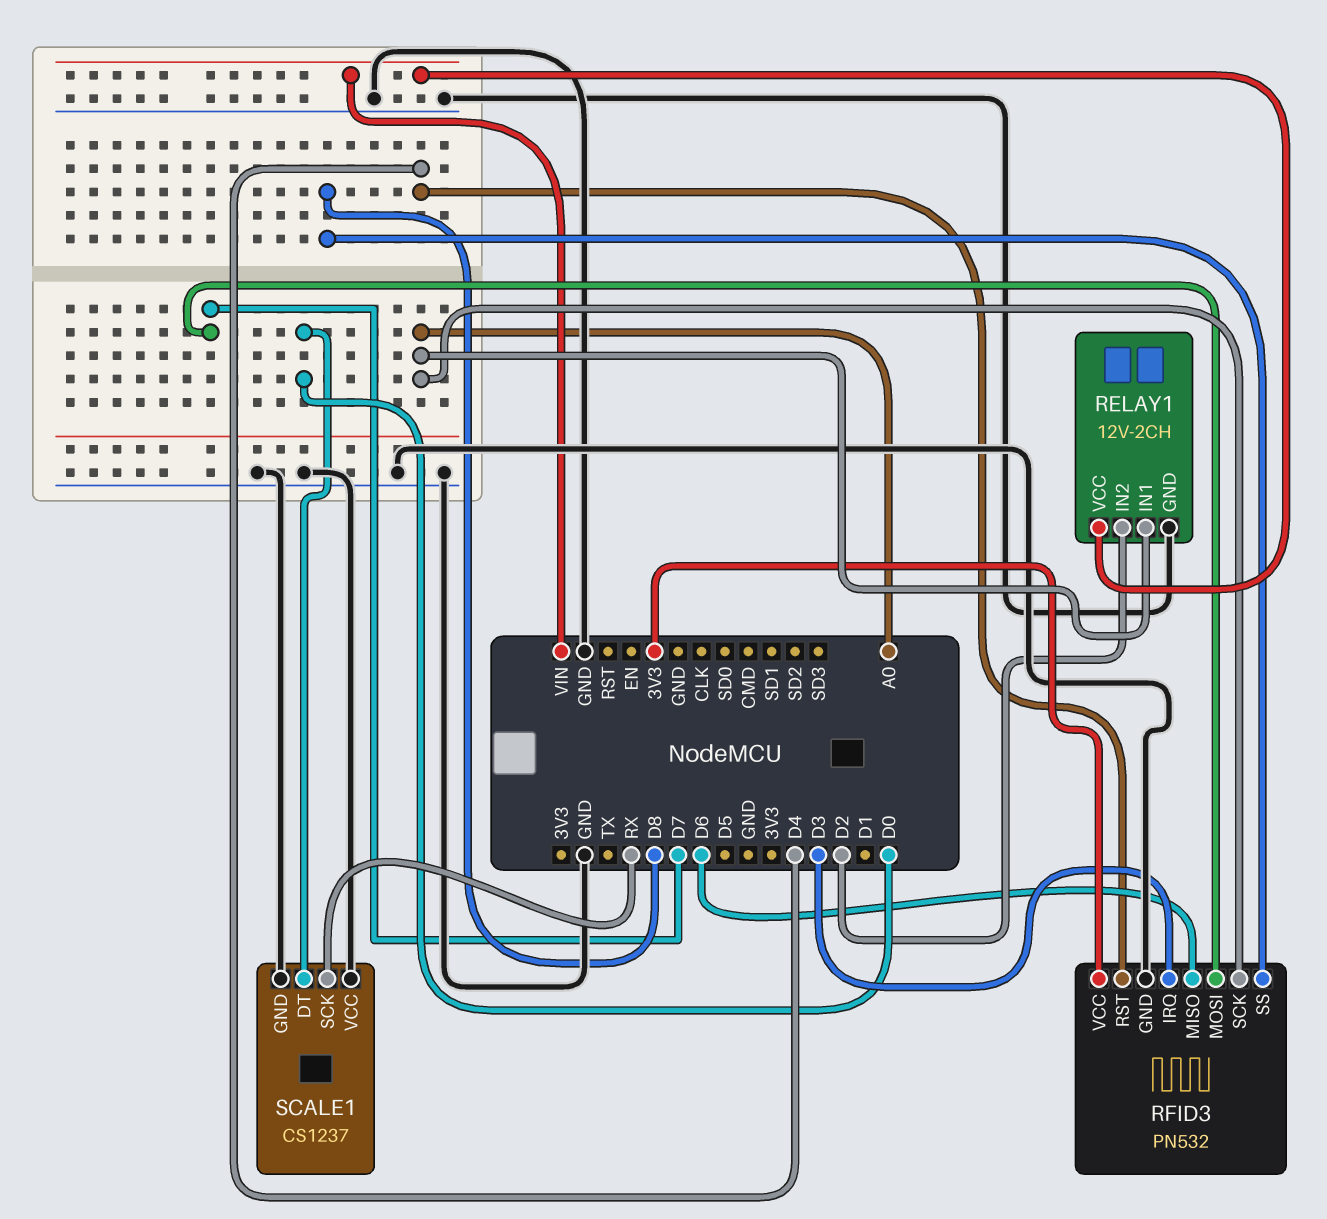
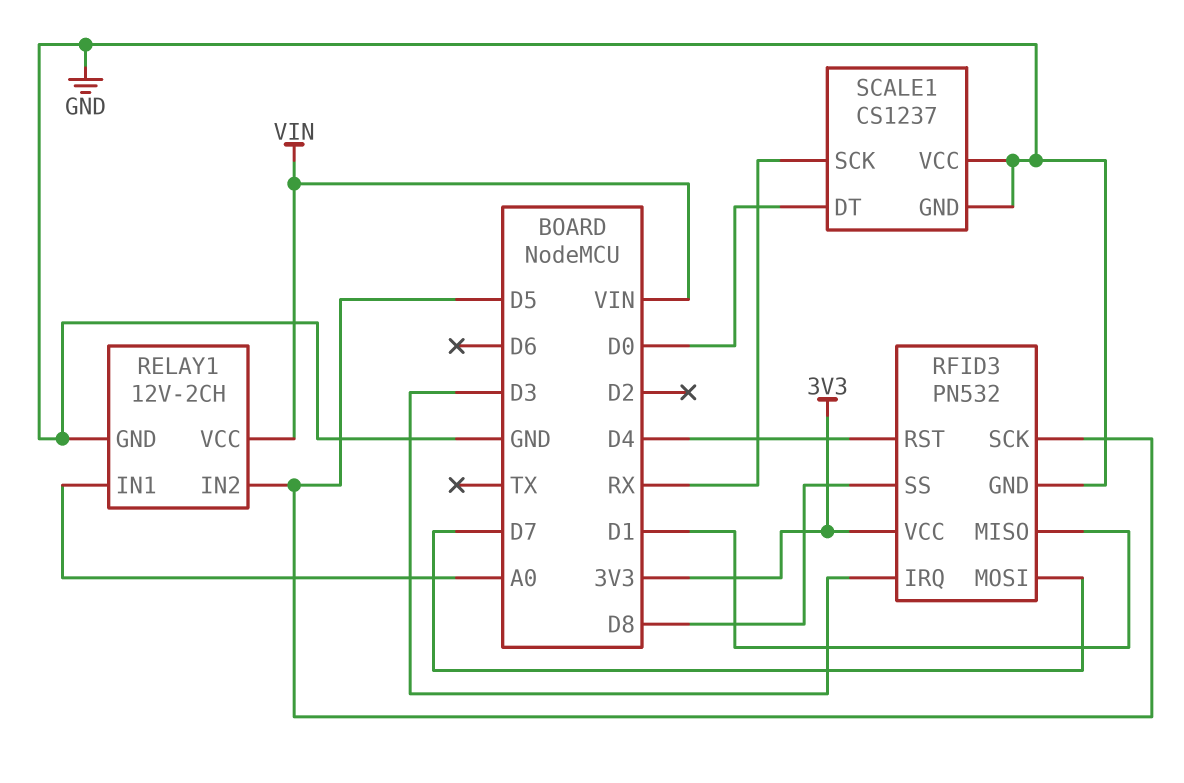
RELAY1 pin IN2: D2 -> D5
RFID3 pin MISO: D6 -> D1
RFID3 pin SCK: A0 -> D5

